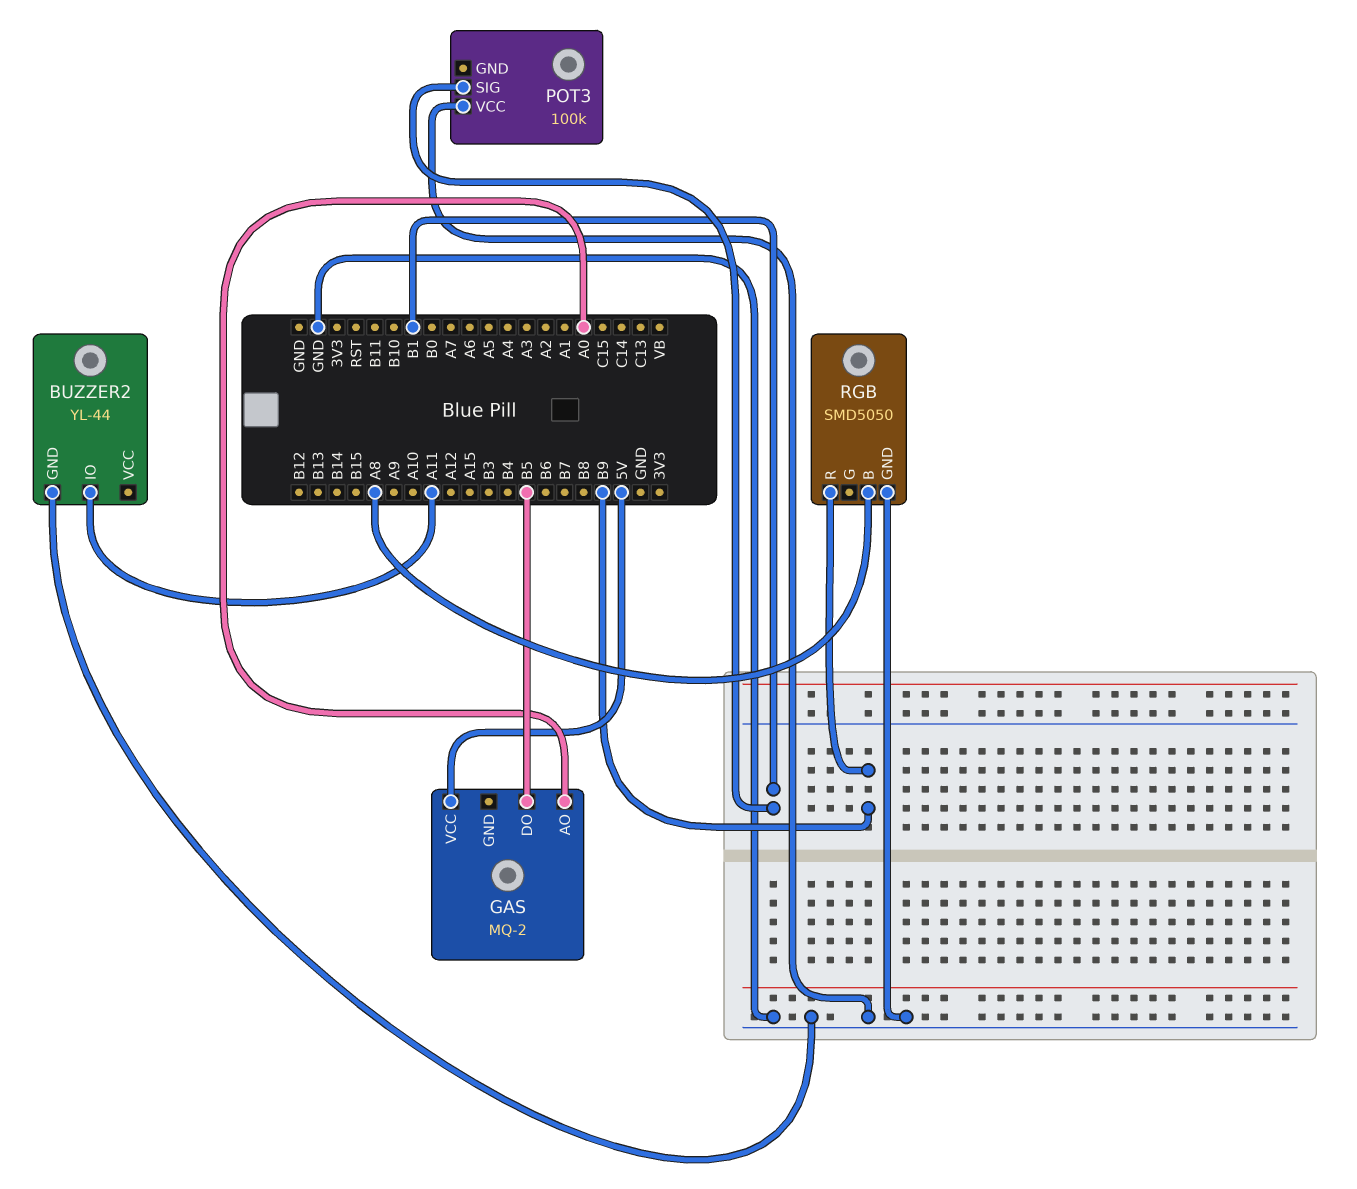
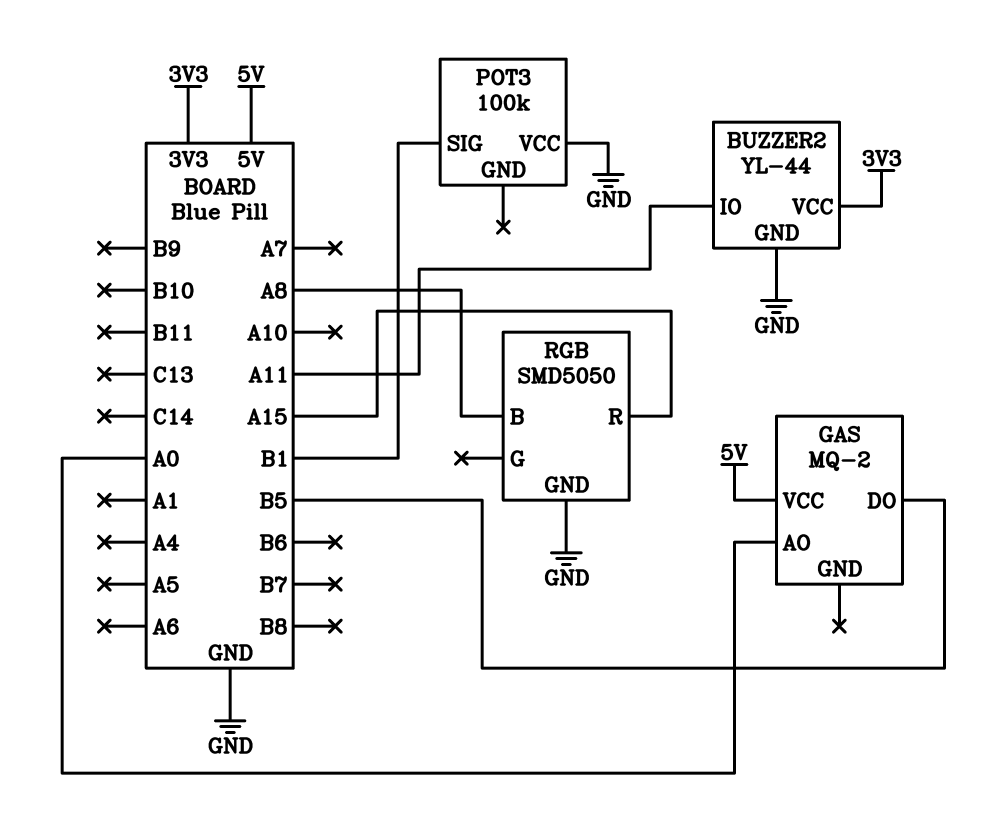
BUZZER2 pin VCC: none -> 3V3
RGB pin R: B9 -> A15

